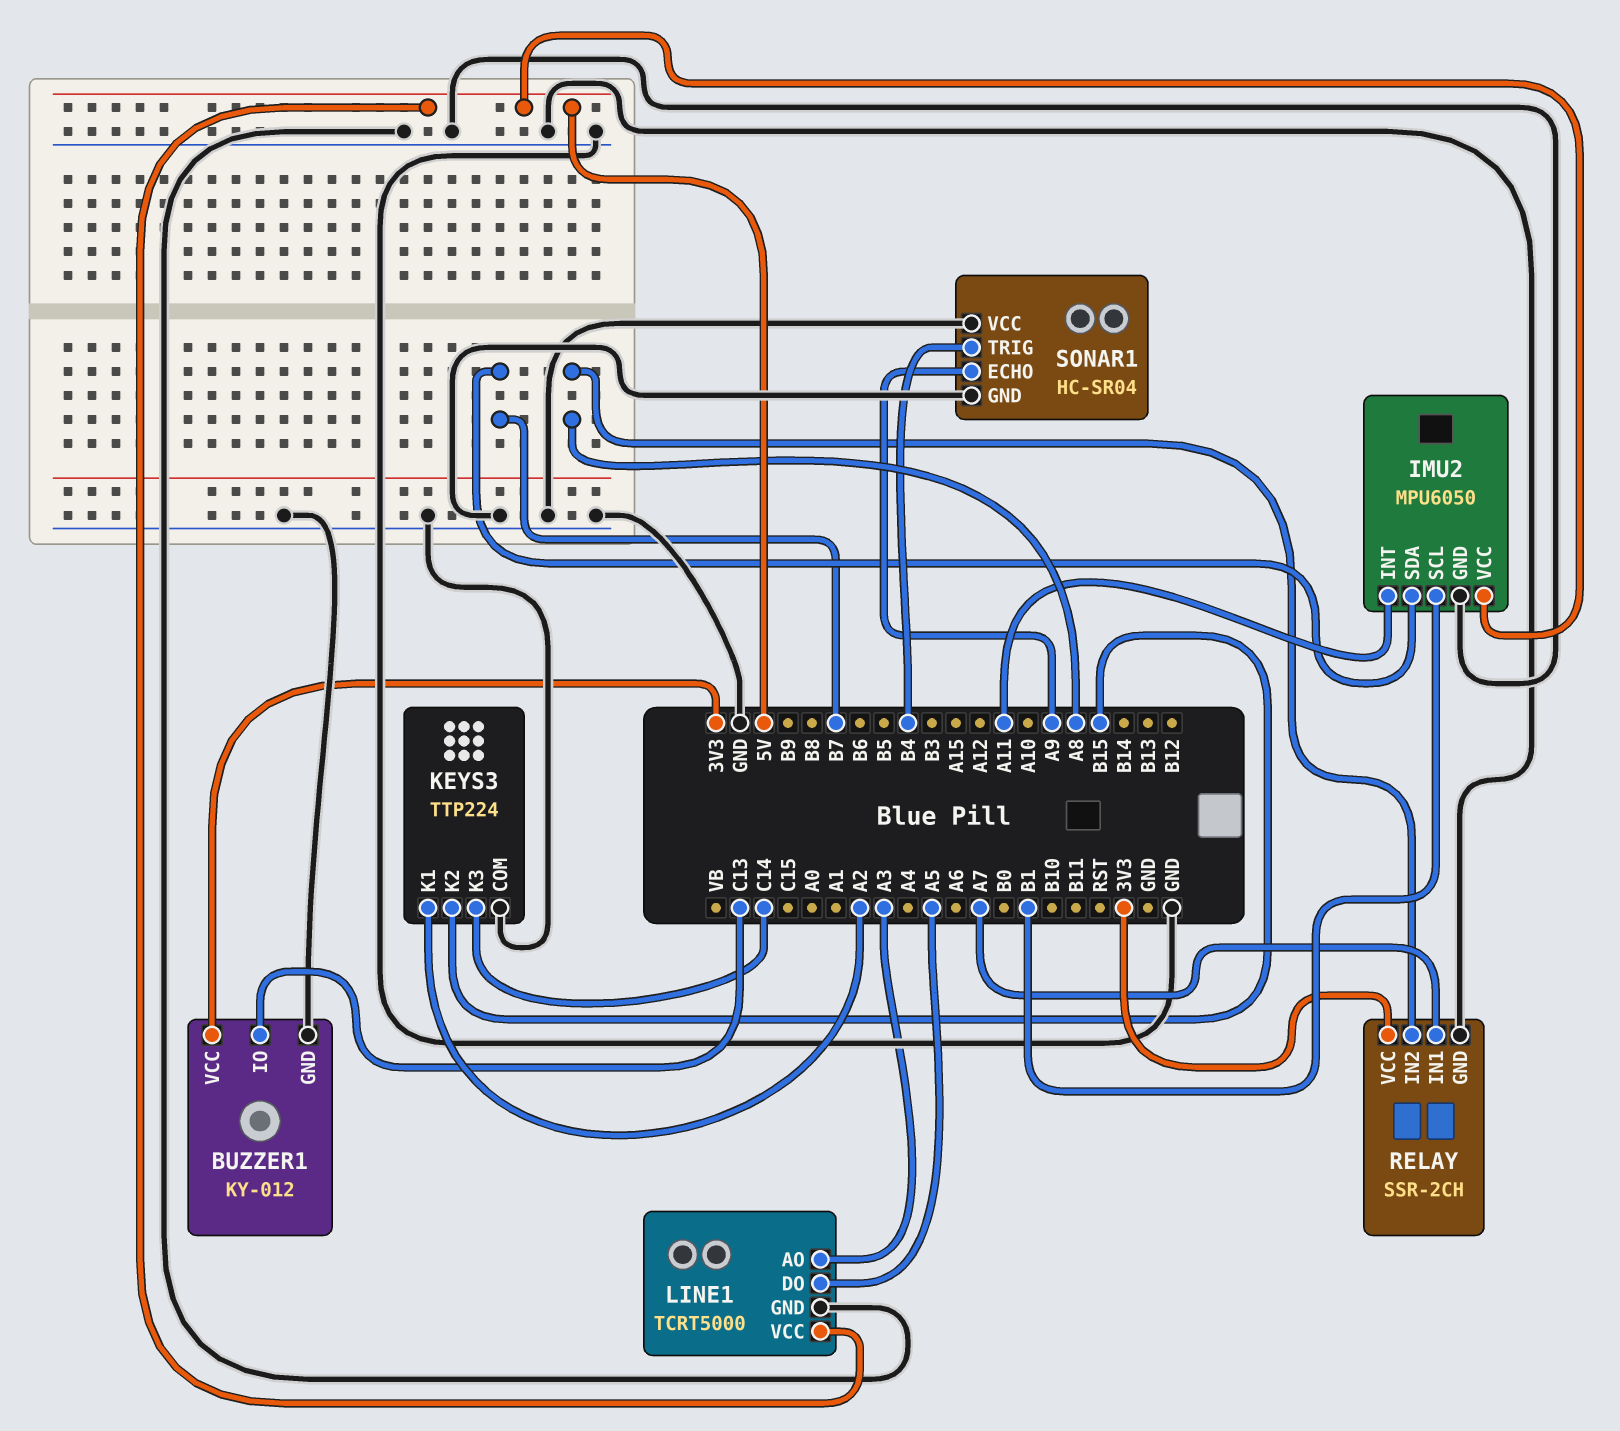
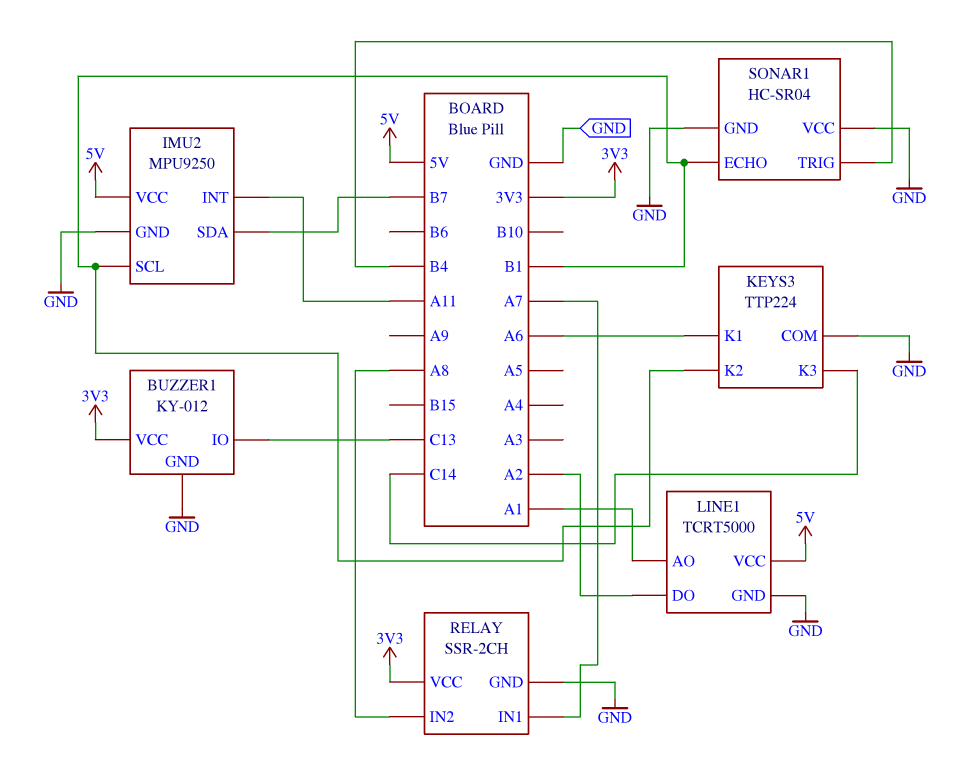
IMU2: MPU6050 -> MPU9250
KEYS3 pin K1: A2 -> A6
KEYS3 pin K2: B15 -> B1
LINE1 pin AO: A3 -> A1
LINE1 pin DO: A5 -> A2
SONAR1 pin ECHO: A9 -> B1

